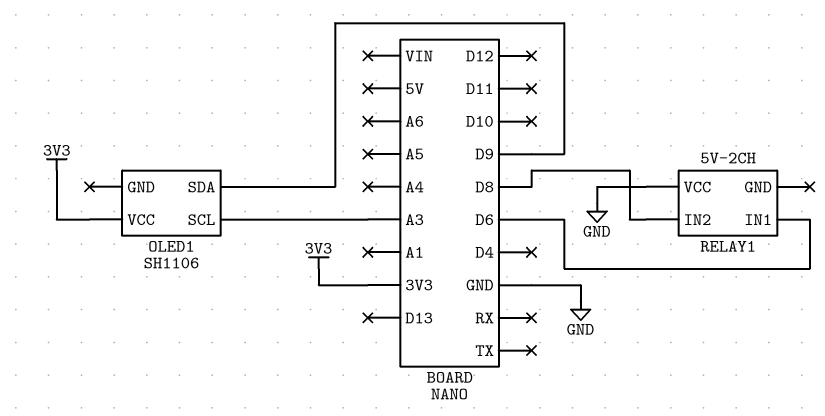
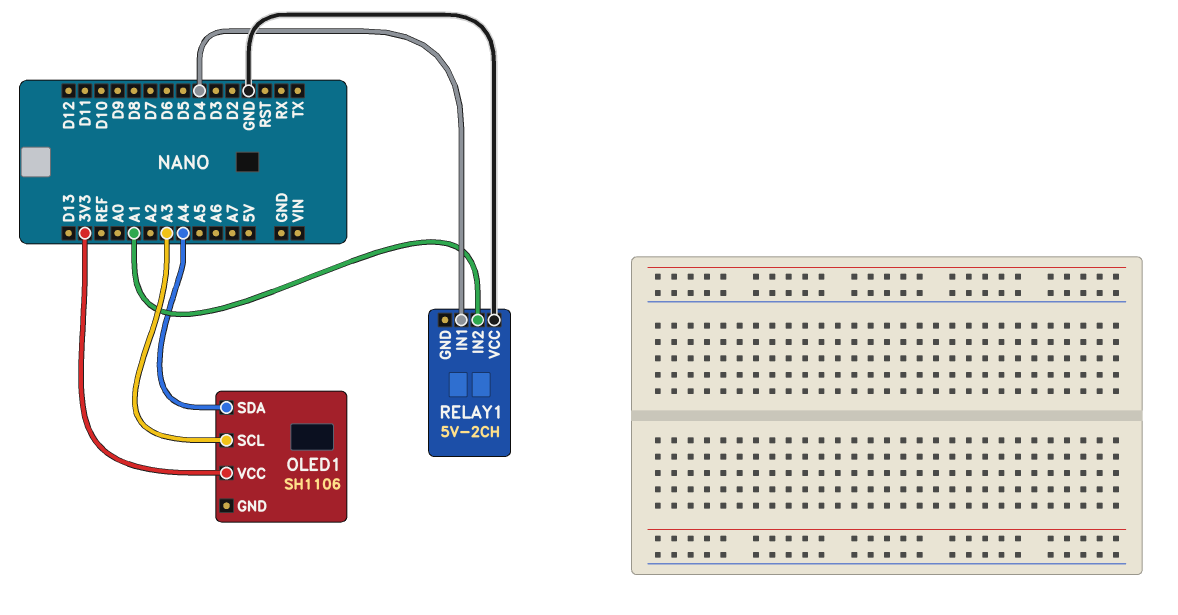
OLED1 pin SDA: D9 -> A4
RELAY1 pin IN1: D6 -> D4
RELAY1 pin IN2: D8 -> A1

